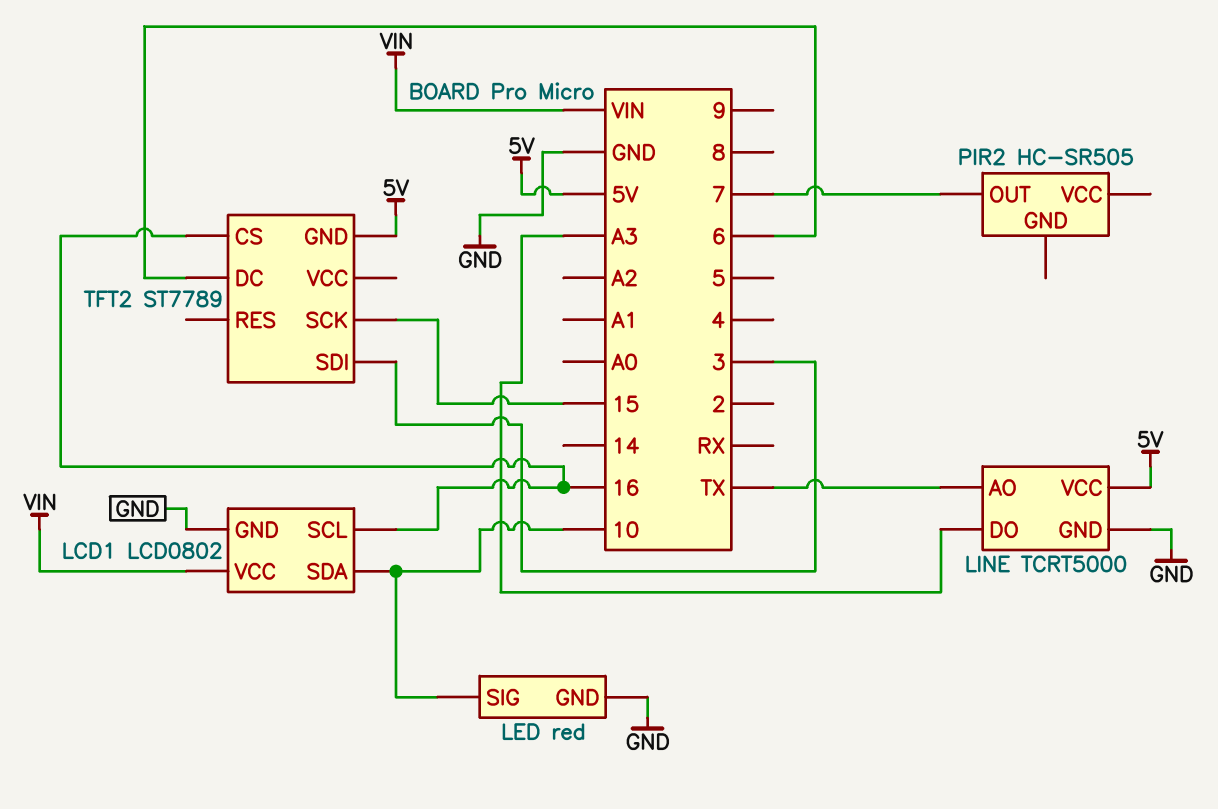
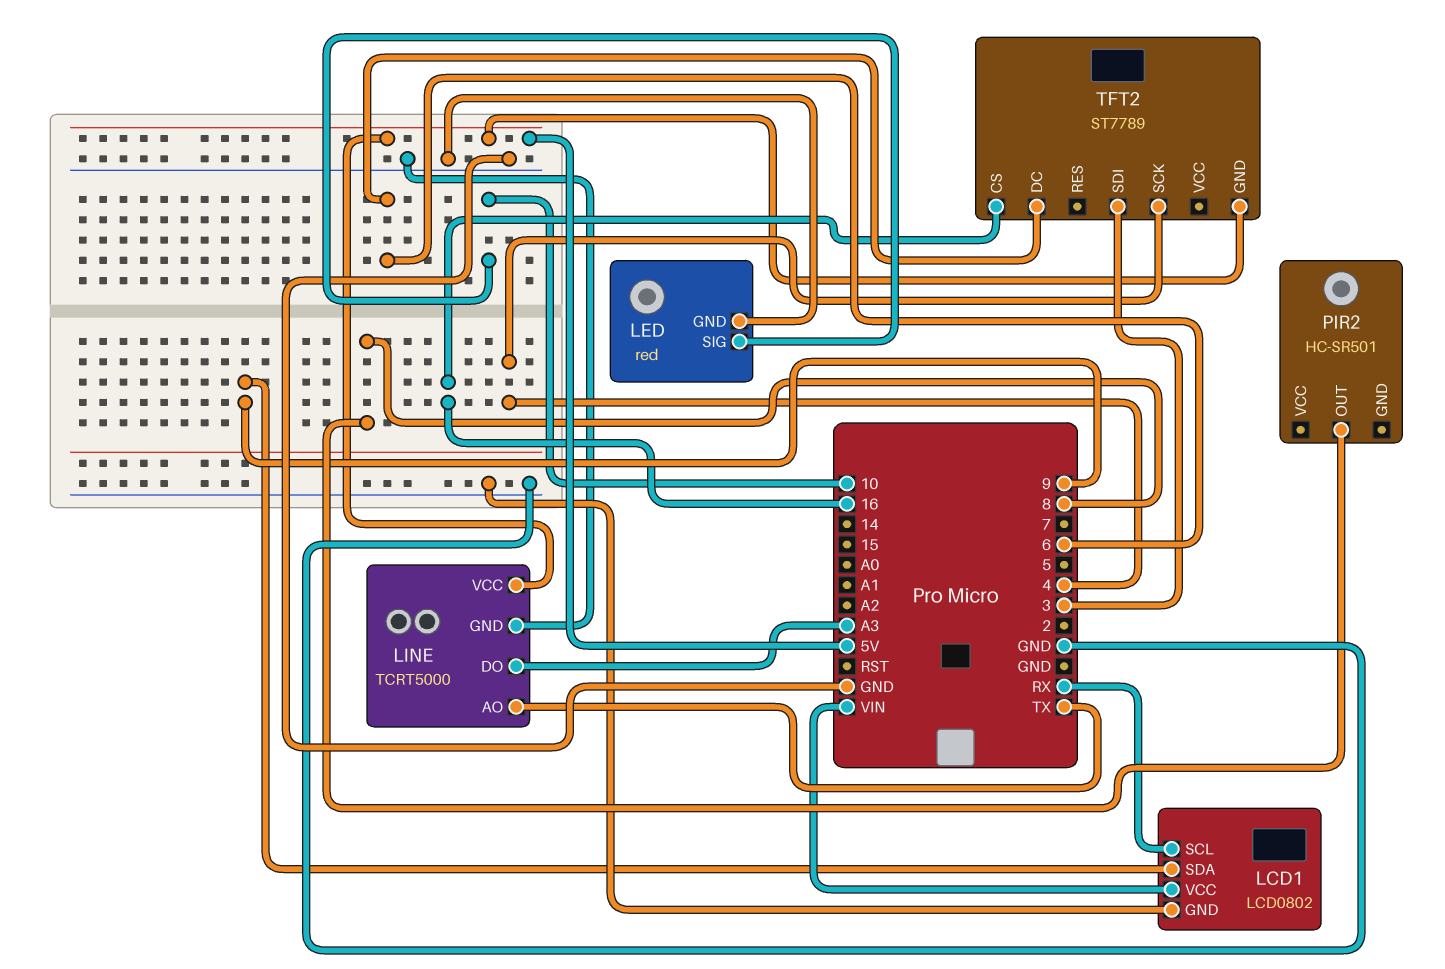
LCD1 pin SCL: 16 -> RX
LCD1 pin SDA: 10 -> 9
PIR2: HC-SR505 -> HC-SR501
PIR2 pin OUT: 7 -> 8
TFT2 pin SCK: 15 -> 4

